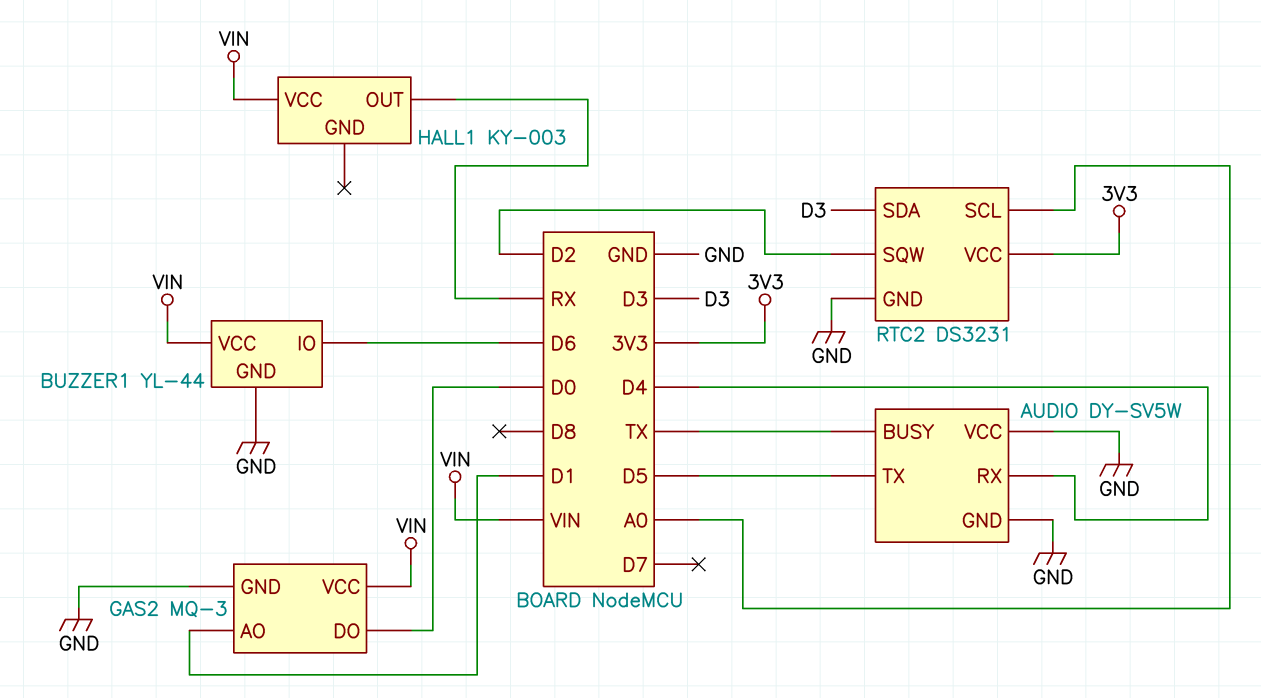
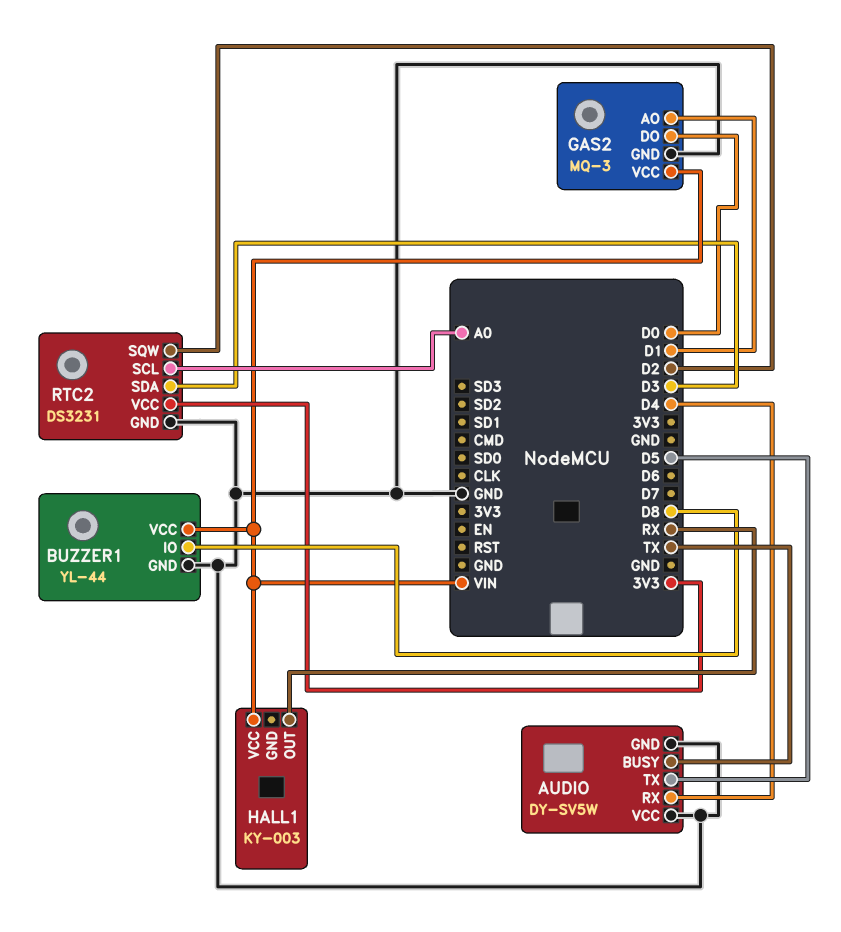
BUZZER1 pin IO: D6 -> D8

